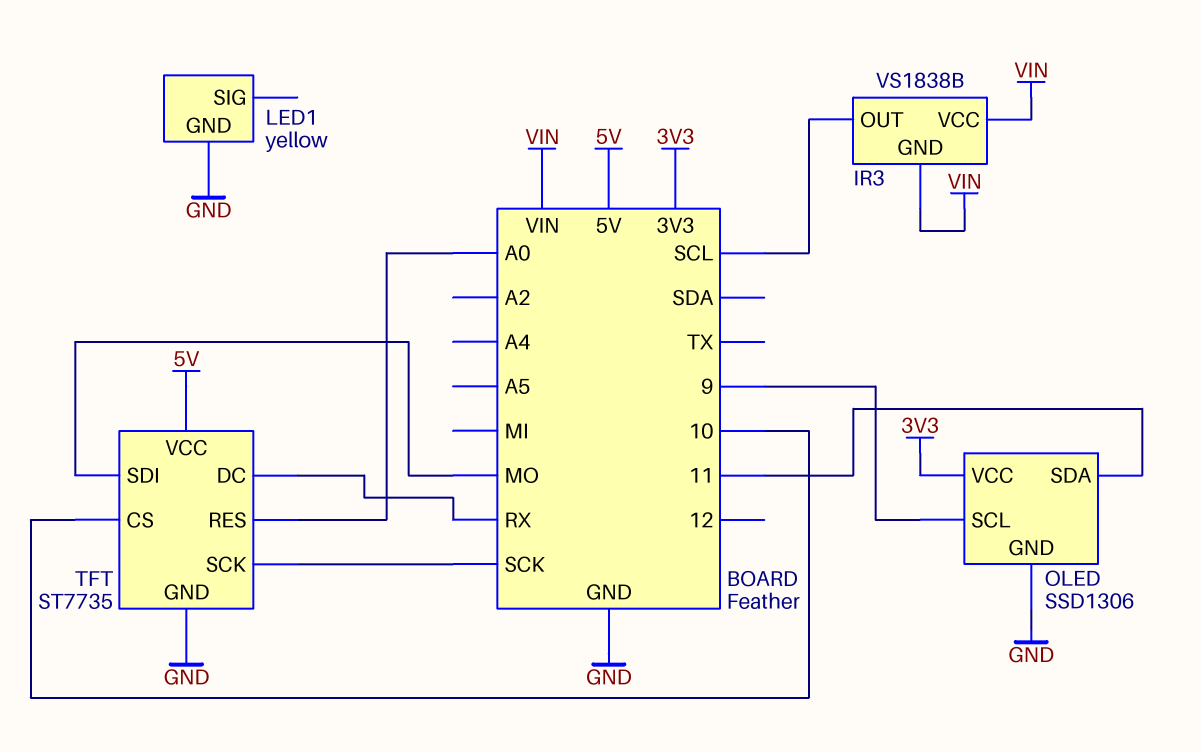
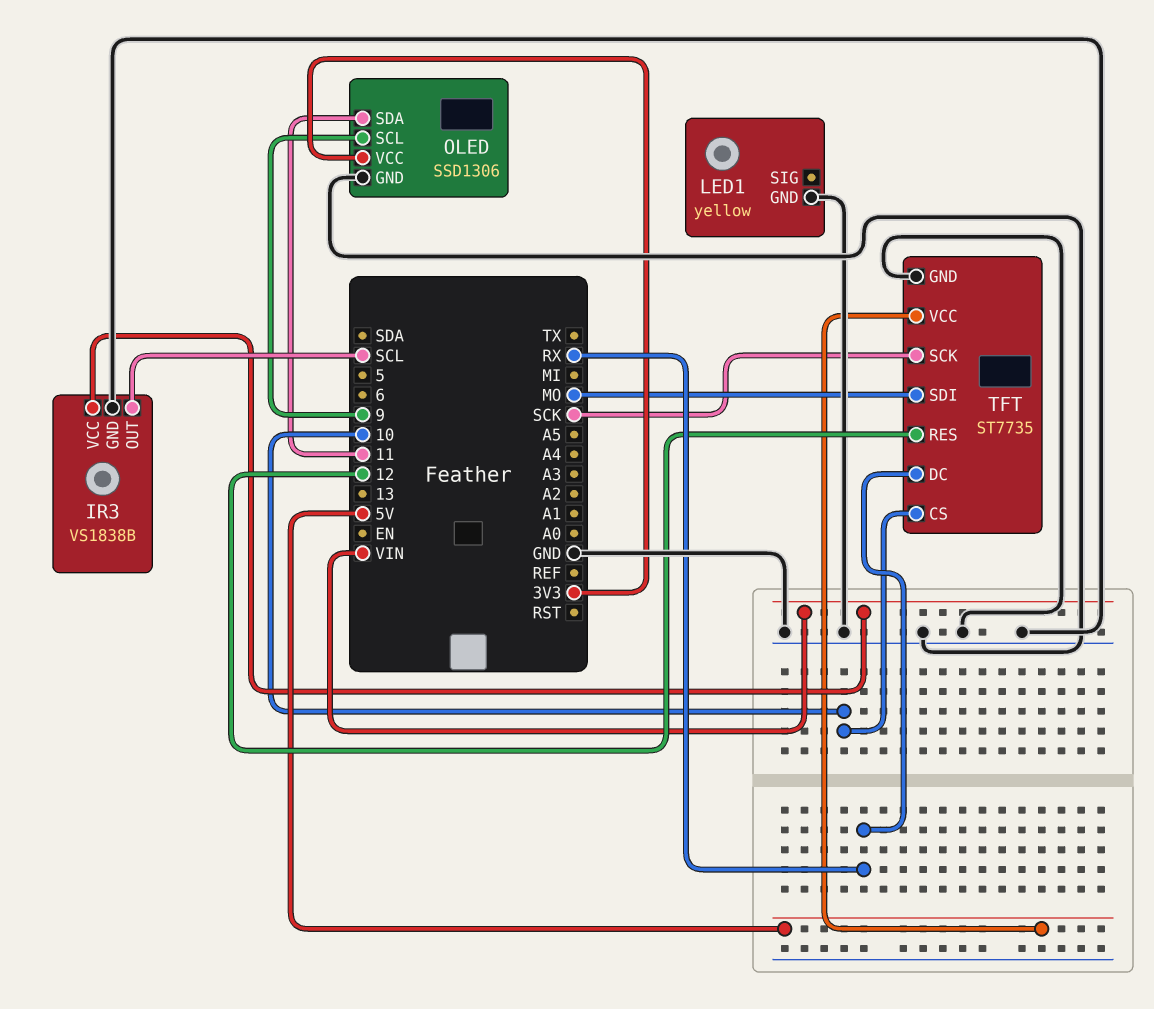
IR3 pin GND: VIN -> GND
TFT pin RES: A0 -> 12

